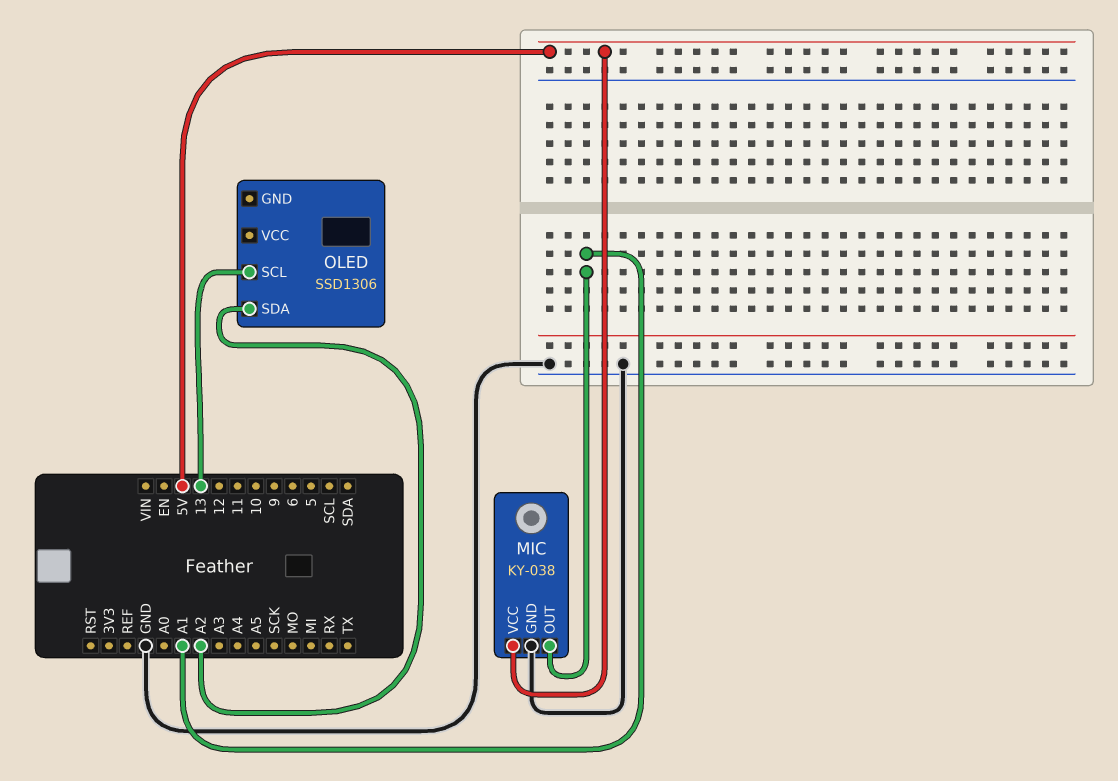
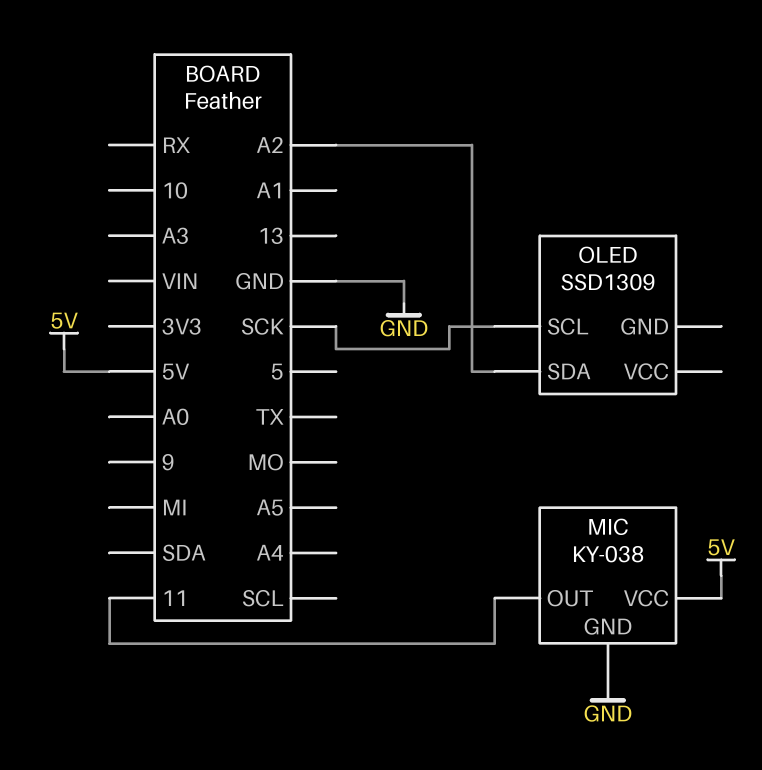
MIC pin OUT: A1 -> 11
OLED: SSD1306 -> SSD1309
OLED pin SCL: 13 -> SCK

